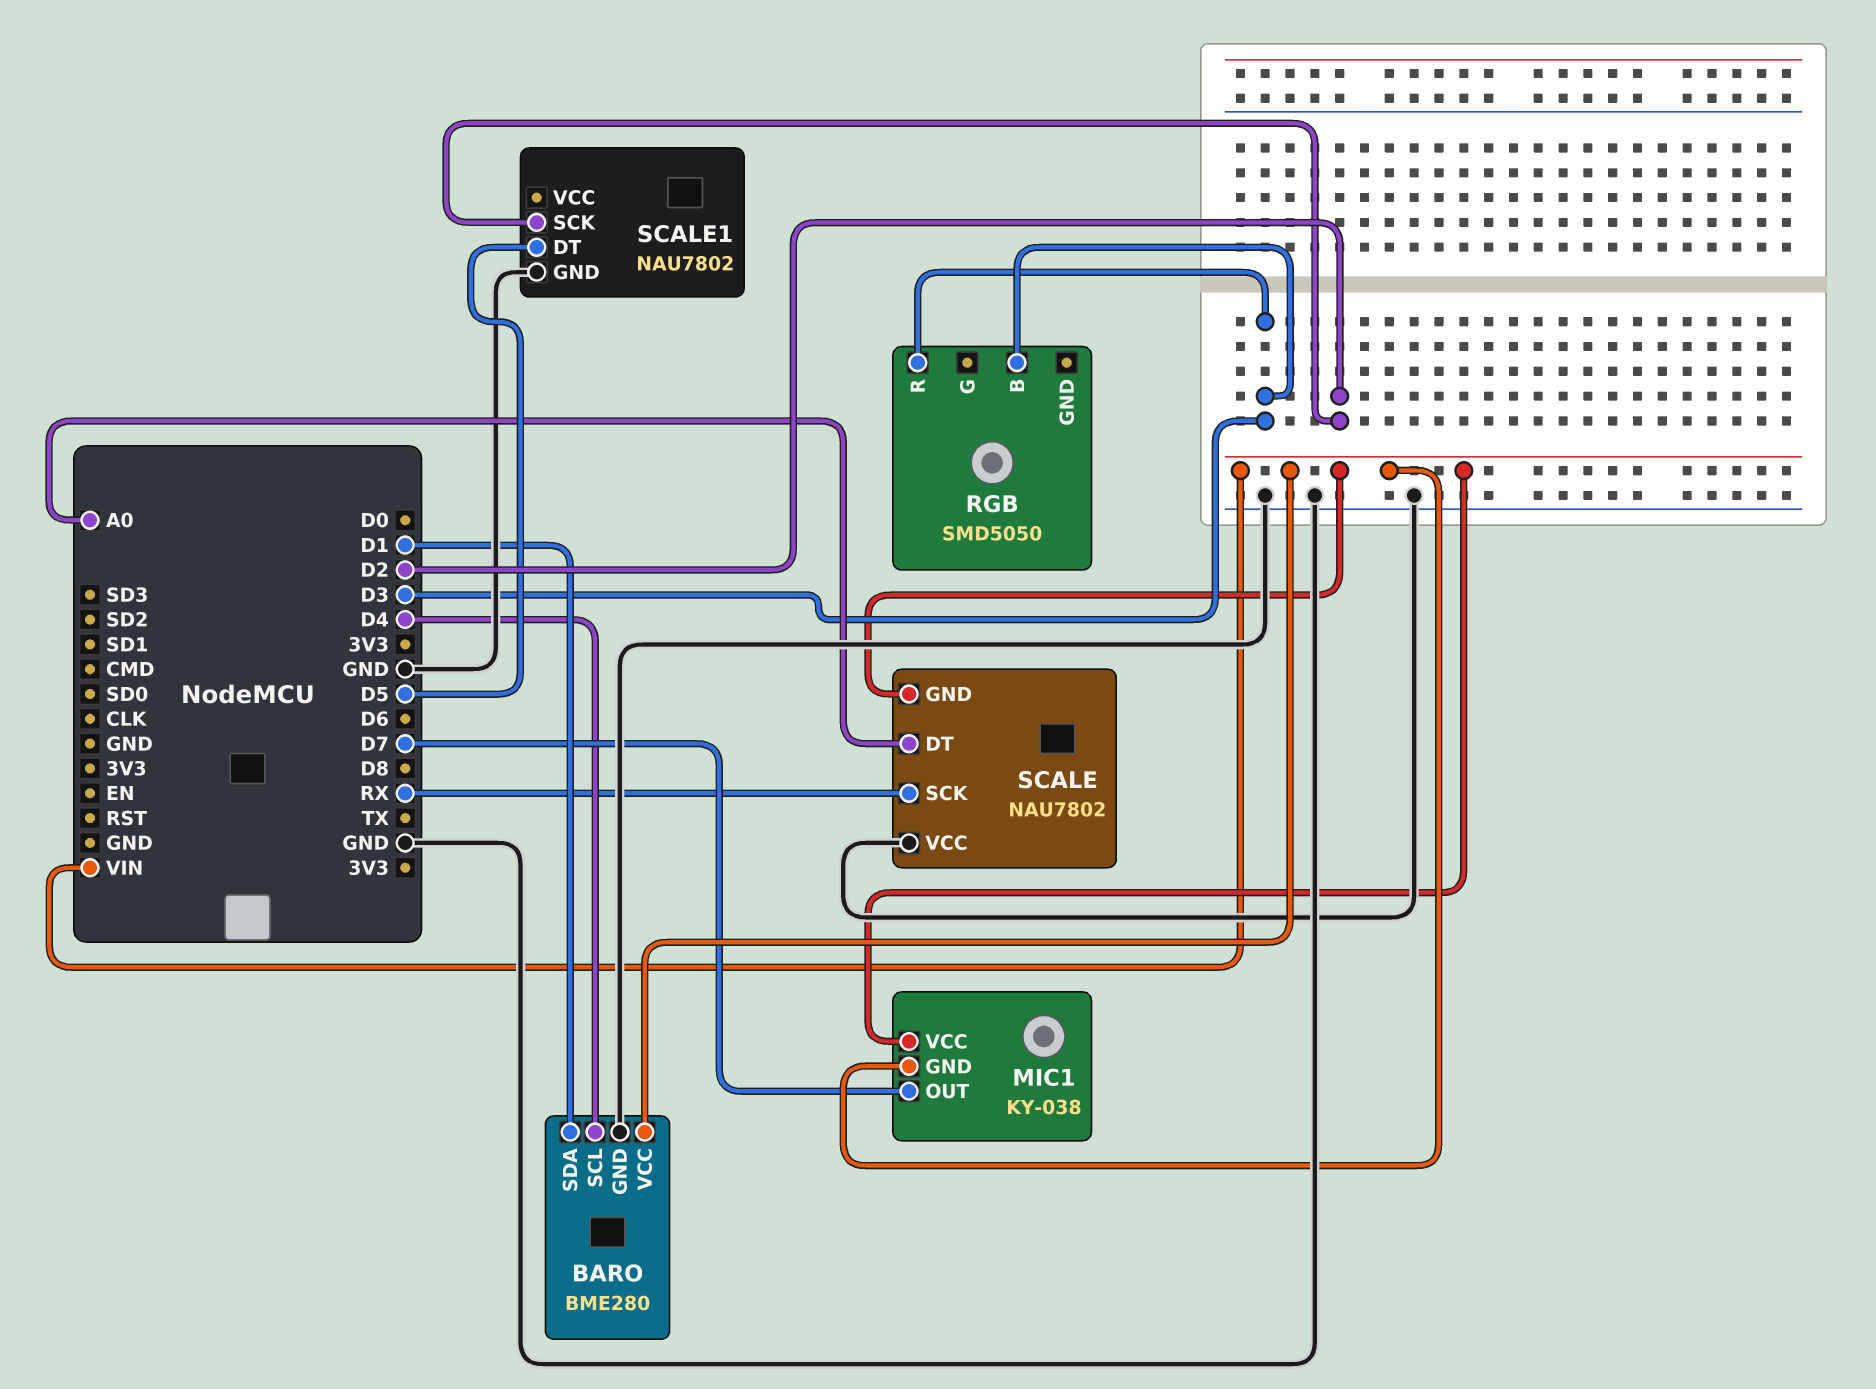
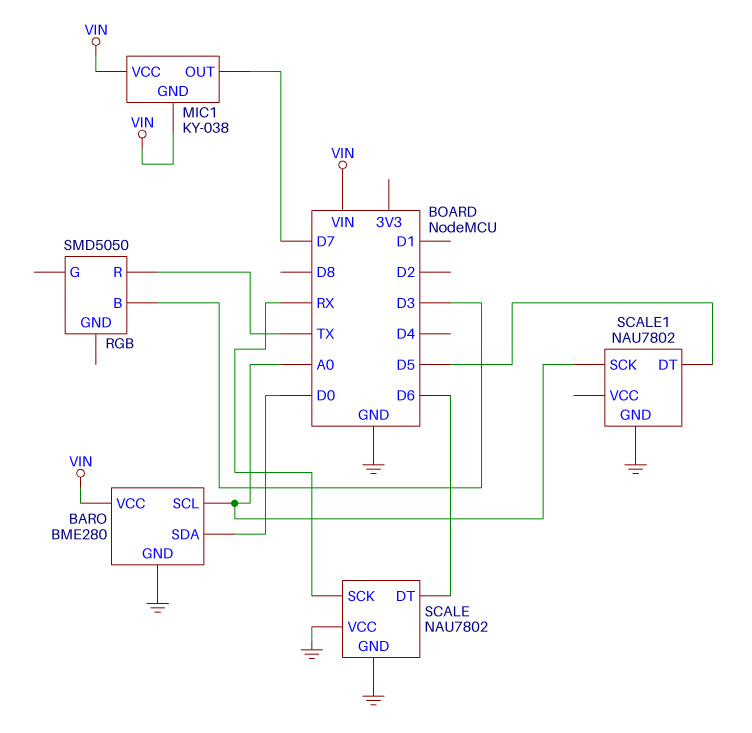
BARO pin SCL: D4 -> A0
BARO pin SDA: D1 -> D0
RGB pin R: D3 -> TX
SCALE pin DT: A0 -> D6
SCALE pin GND: VIN -> GND
SCALE1 pin SCK: D2 -> A0

